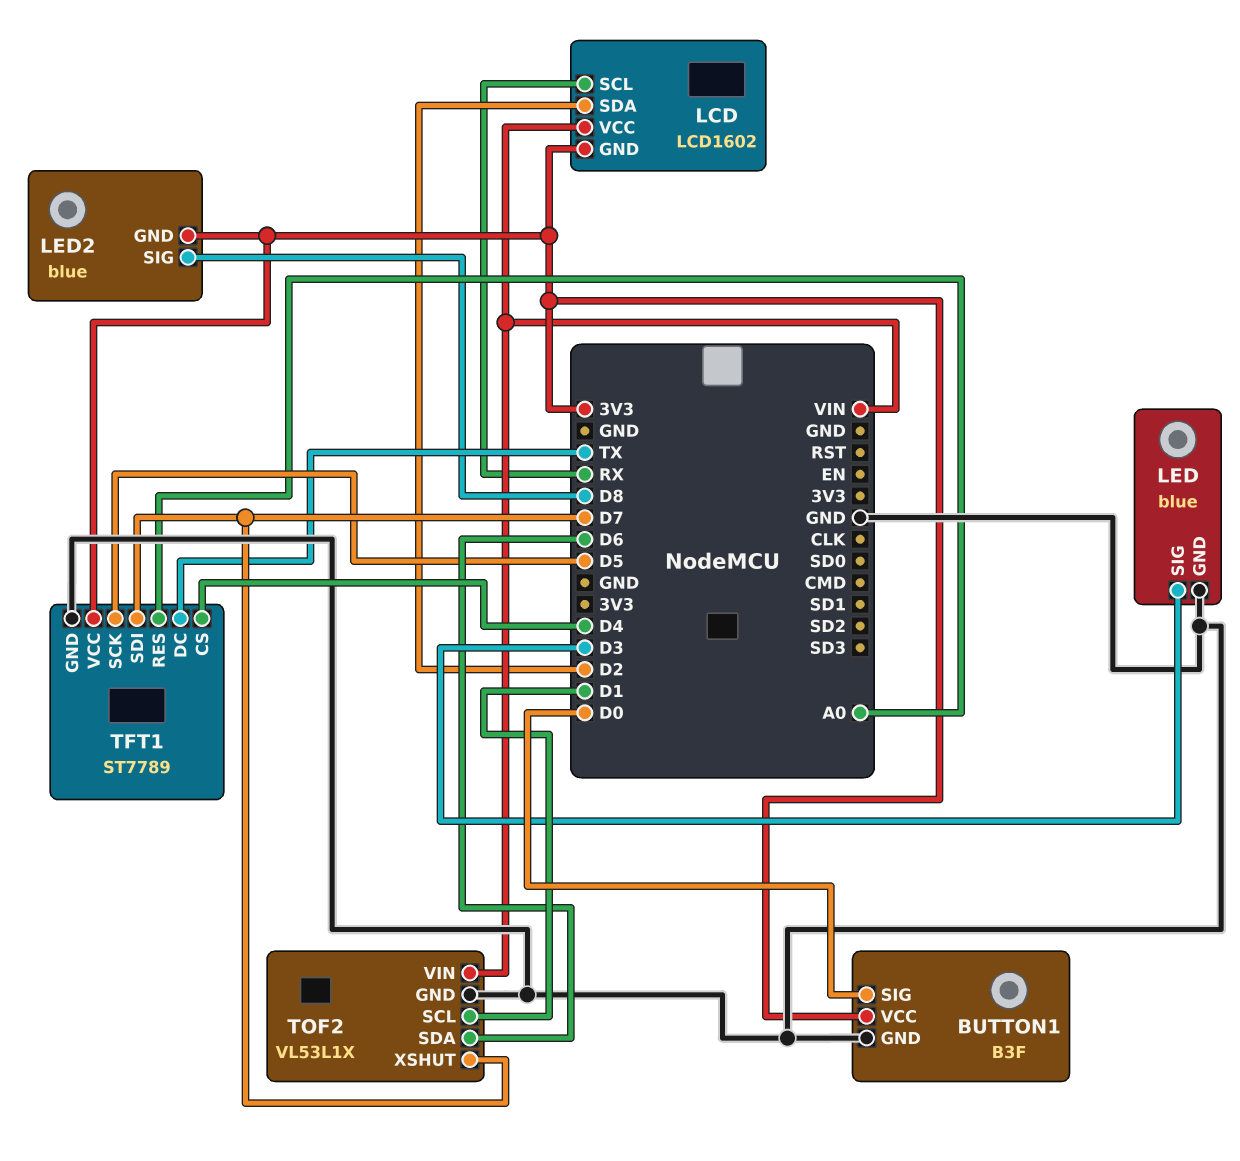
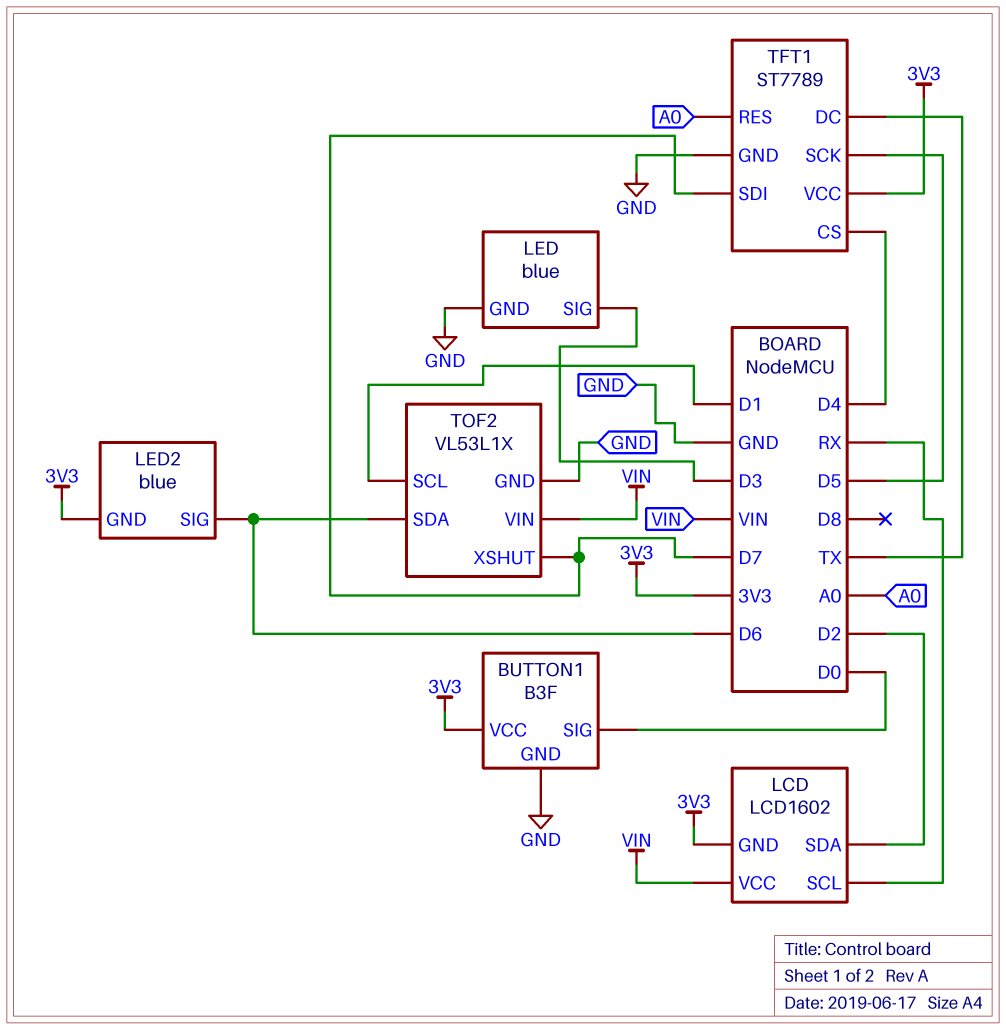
LED2 pin SIG: D8 -> D6

